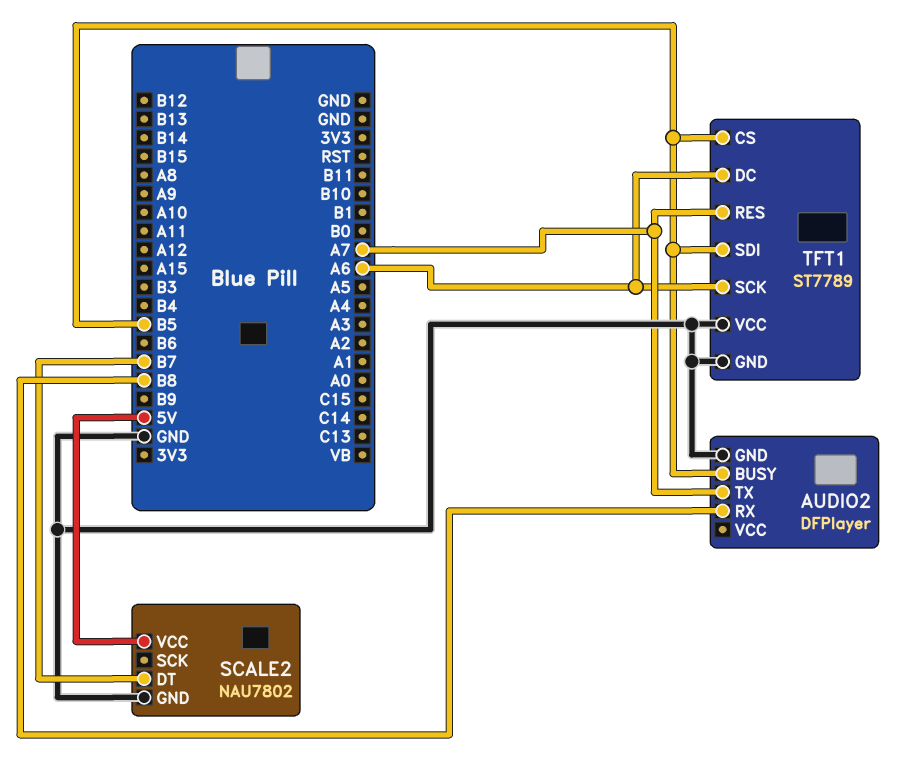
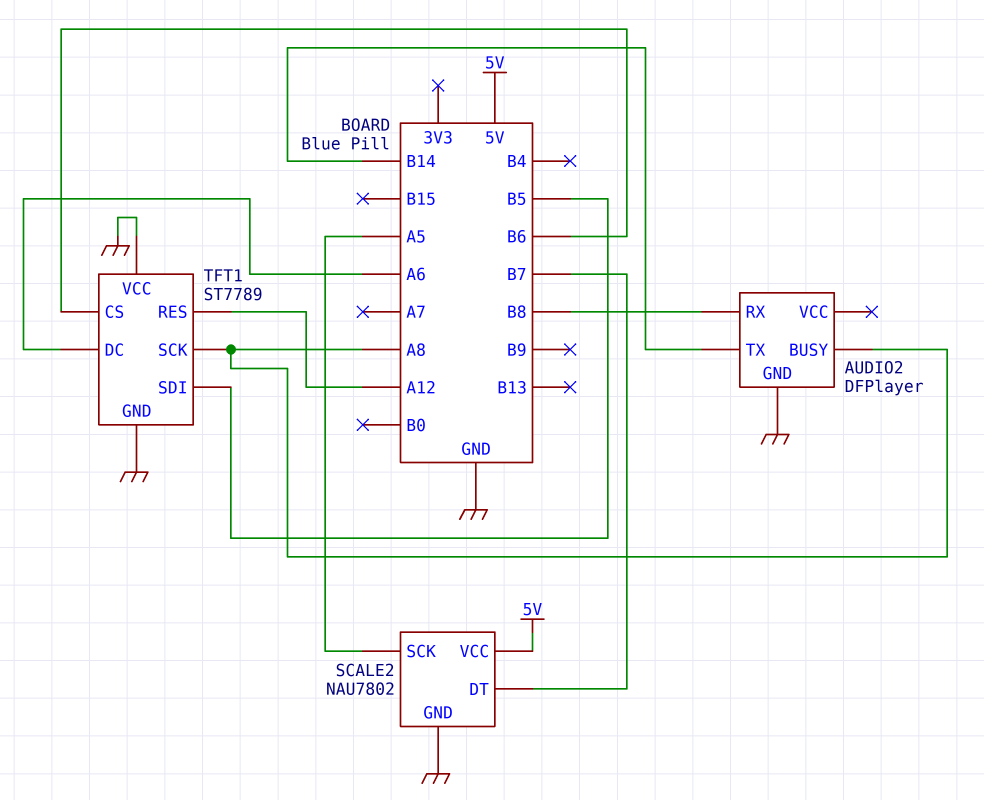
AUDIO2 pin BUSY: B5 -> A8
AUDIO2 pin TX: A7 -> B14
SCALE2 pin SCK: none -> A5
TFT1 pin CS: B5 -> B6
TFT1 pin RES: A7 -> A12
TFT1 pin SCK: A6 -> A8

